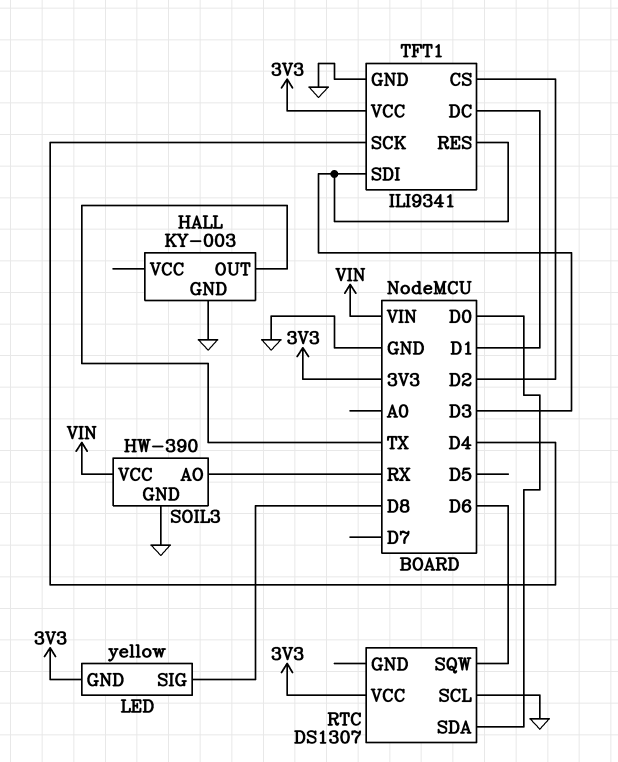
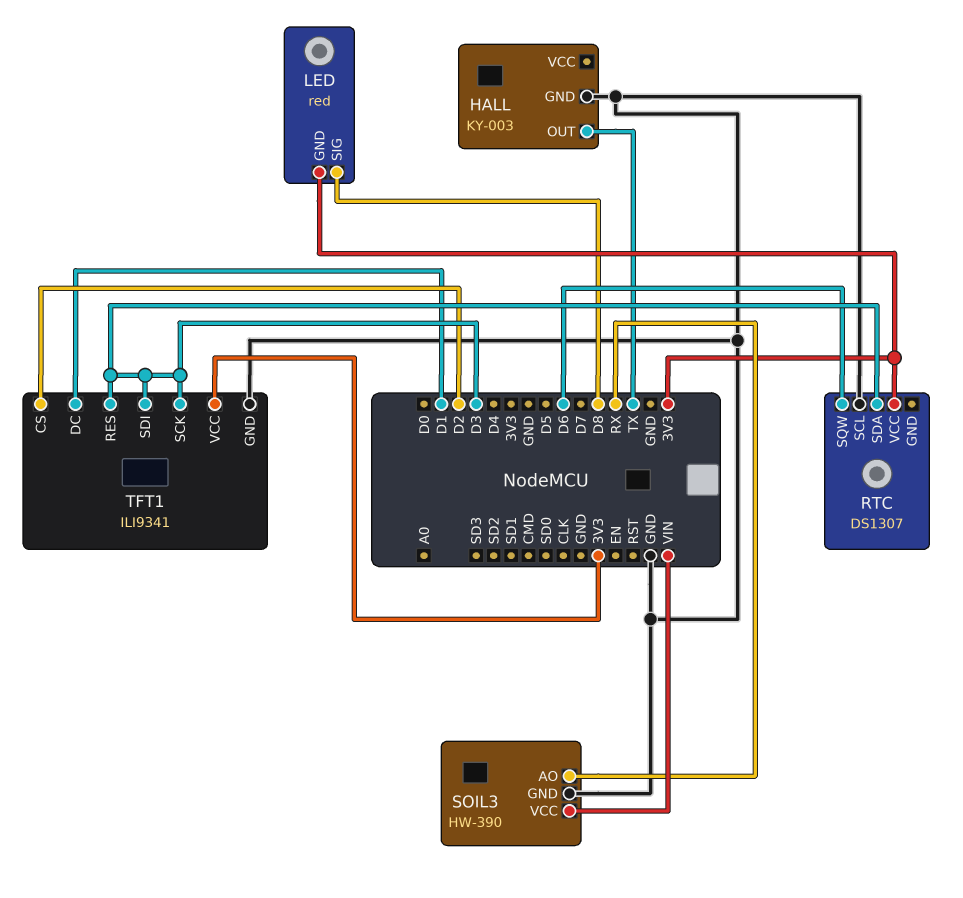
LED: yellow -> red
RTC pin SDA: D0 -> D3
TFT1 pin SCK: D4 -> D3

